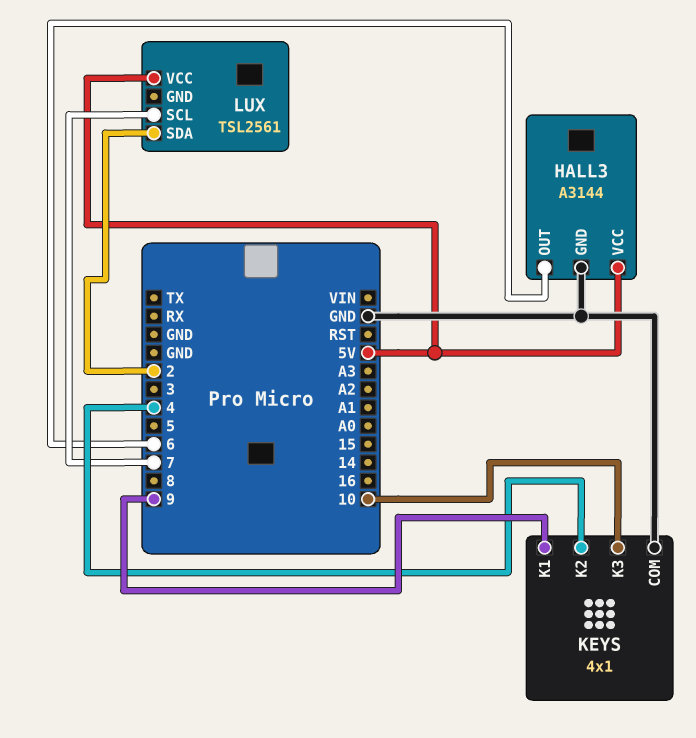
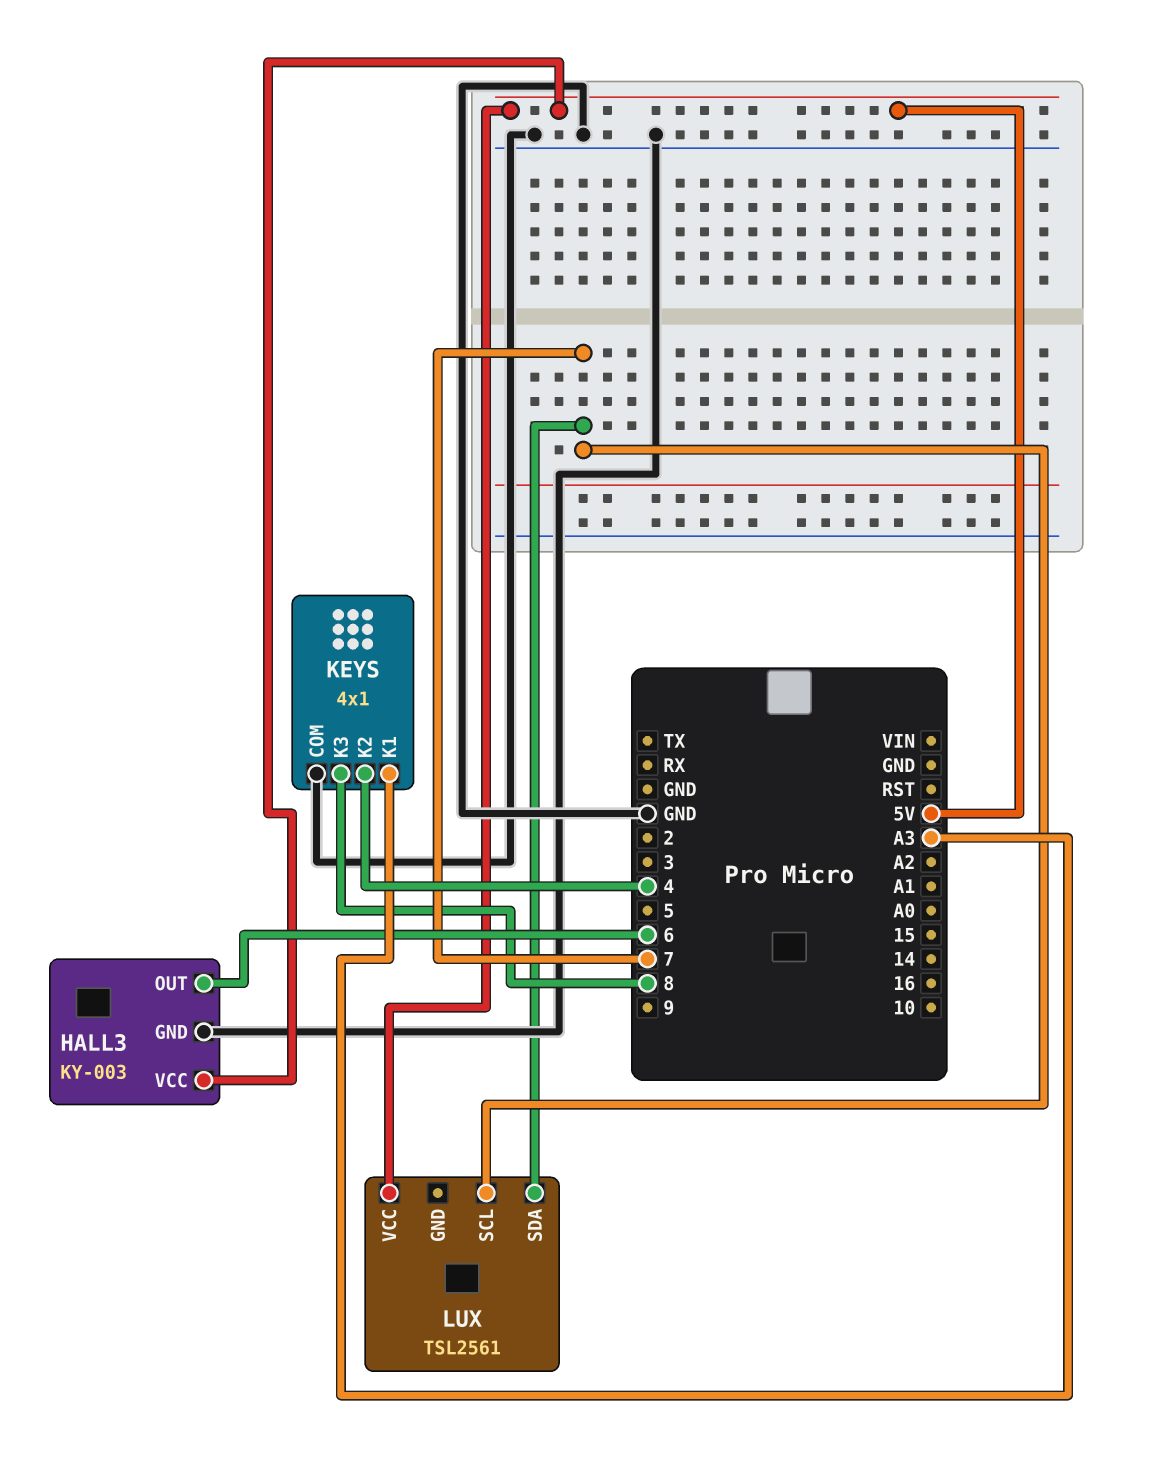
HALL3: A3144 -> KY-003
KEYS pin K1: 9 -> A3
KEYS pin K3: 10 -> 8
LUX pin SDA: 2 -> 7

